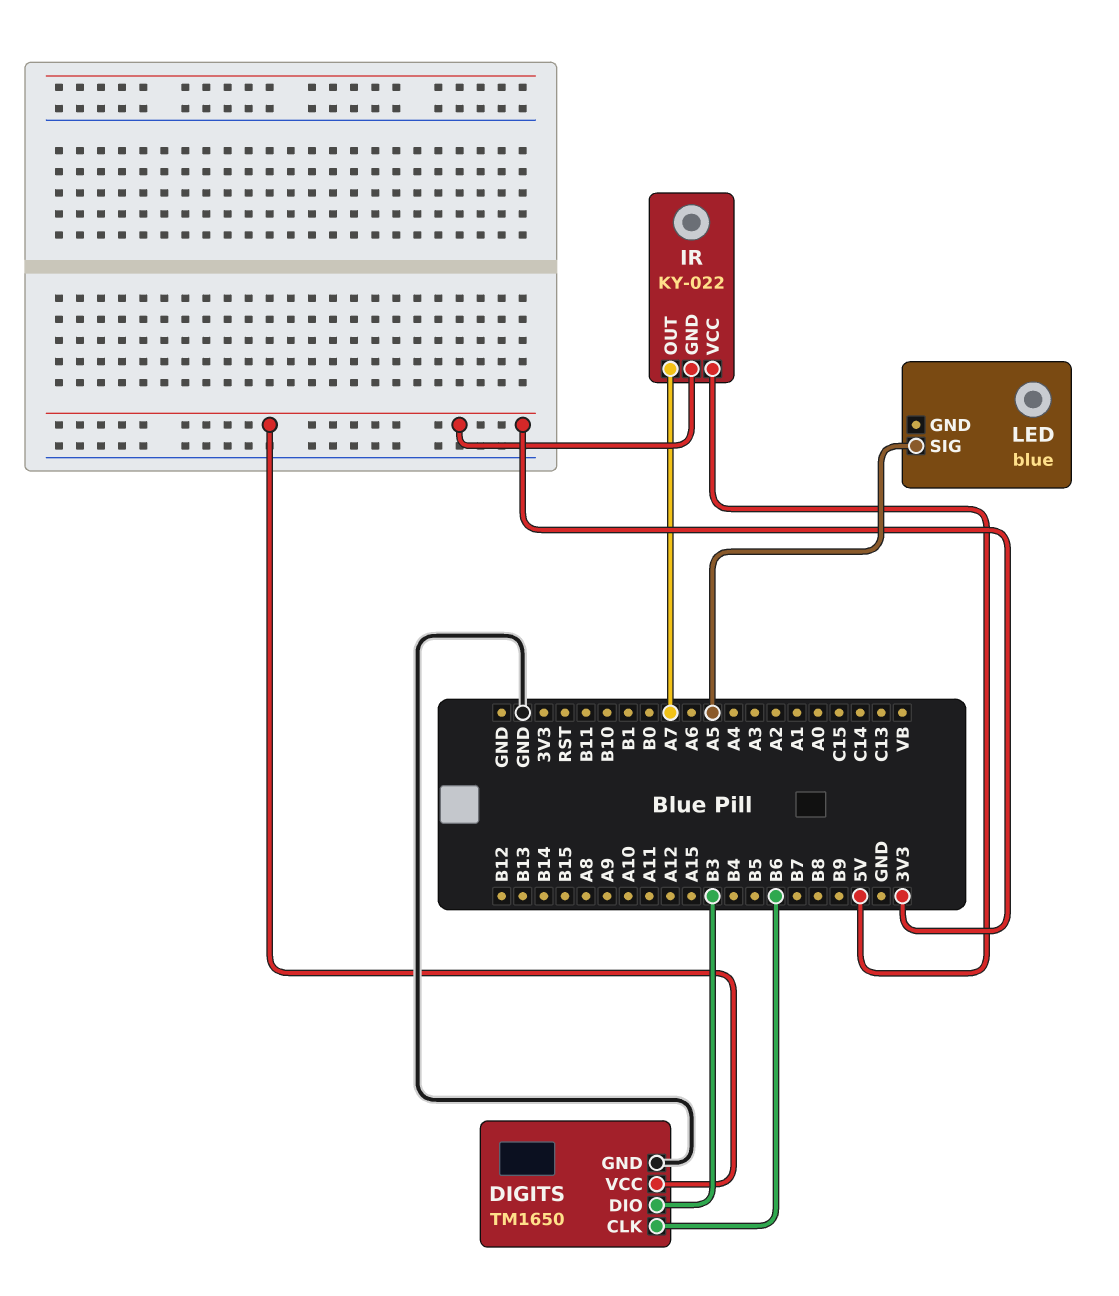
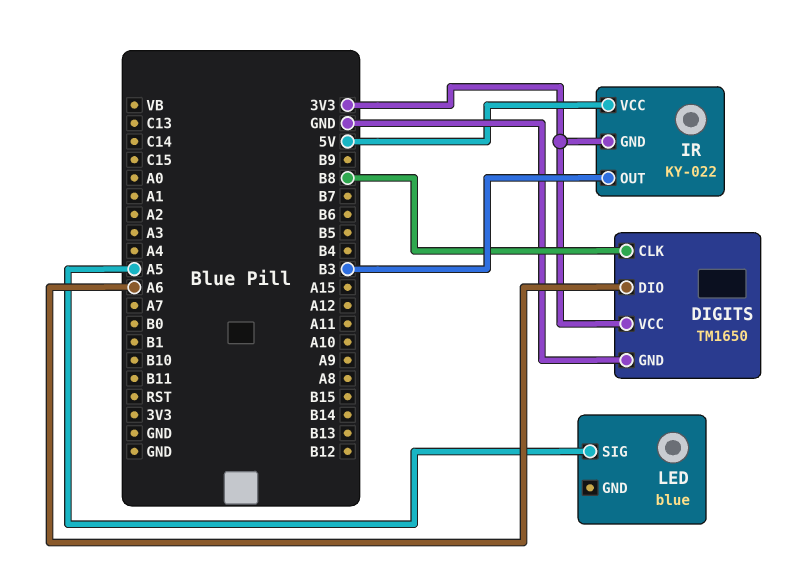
DIGITS pin CLK: B6 -> B8
DIGITS pin DIO: B3 -> A6
IR pin OUT: A7 -> B3

